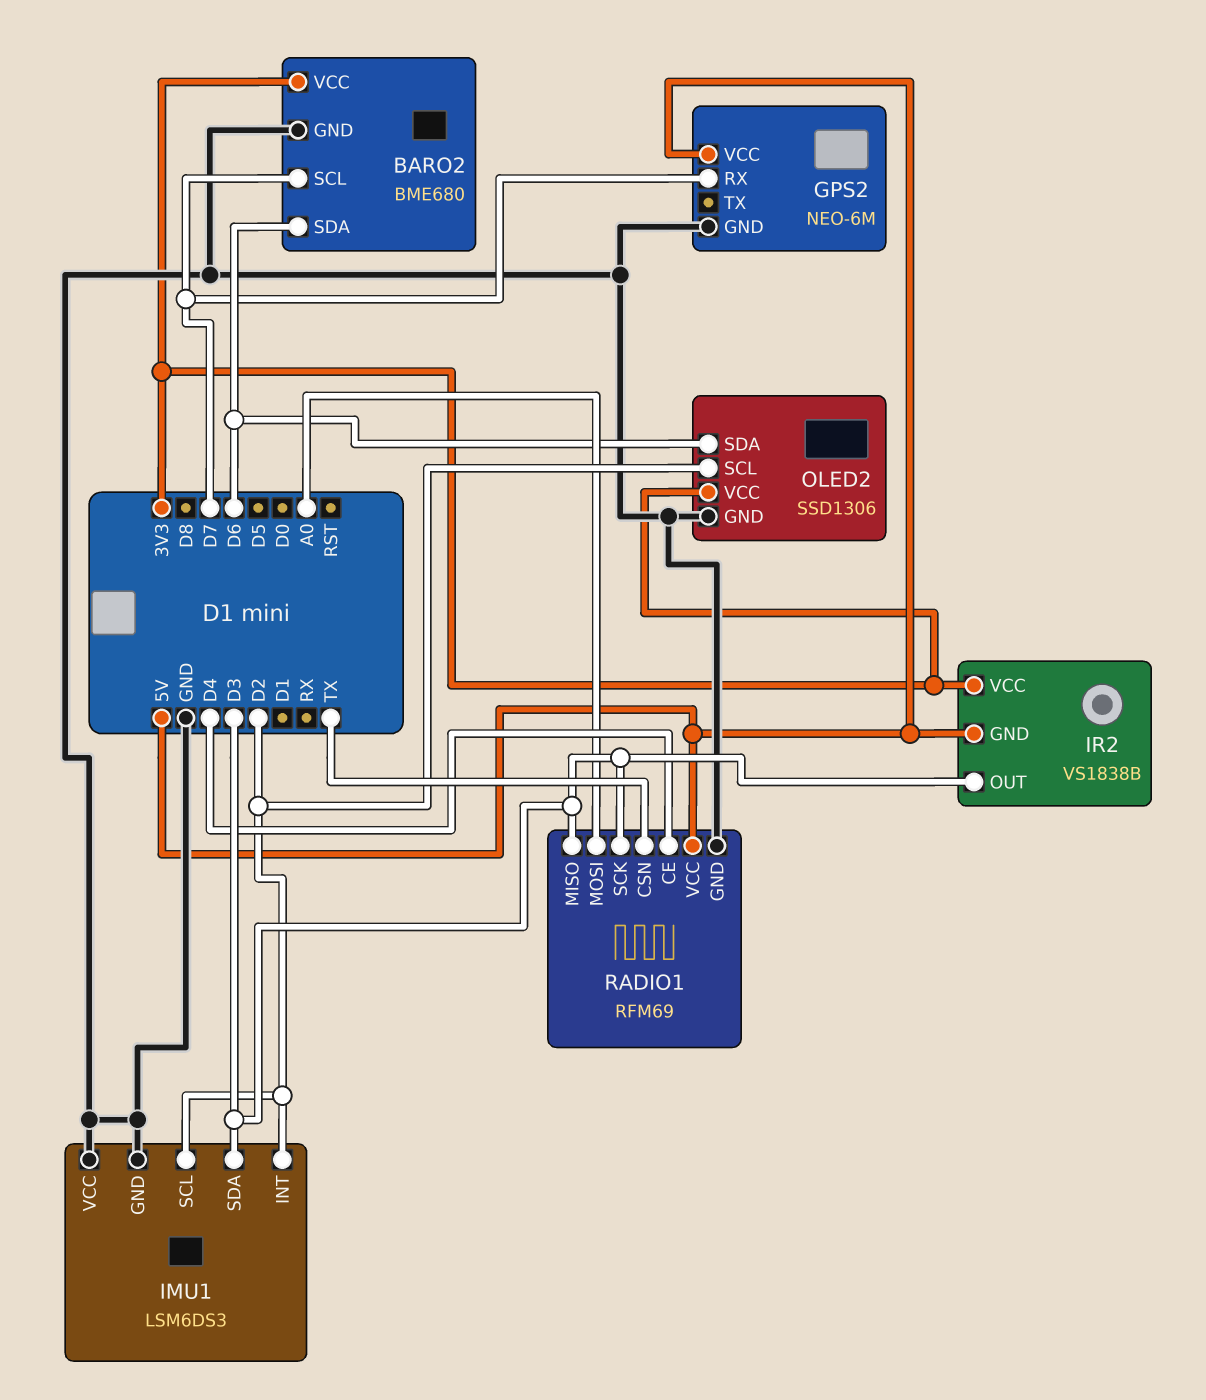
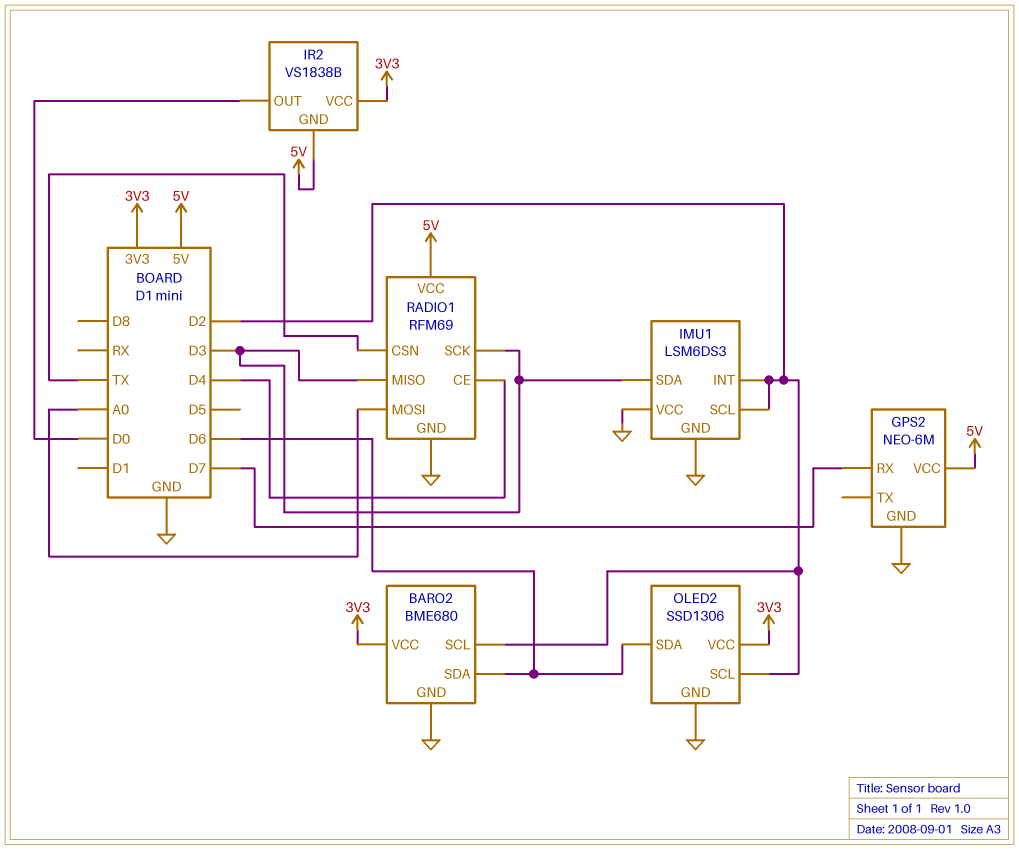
BARO2 pin SCL: D7 -> D2
IR2 pin OUT: D3 -> D0

